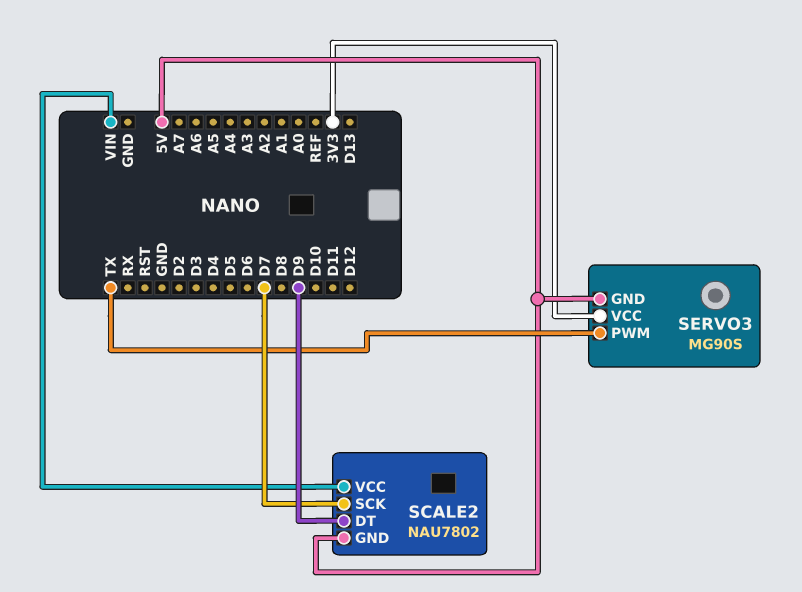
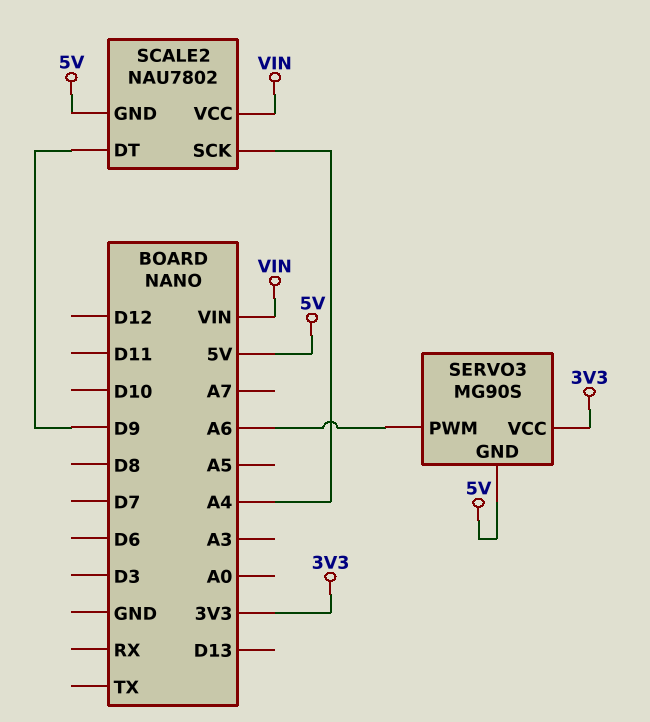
SCALE2 pin SCK: D7 -> A4
SERVO3 pin PWM: TX -> A6

